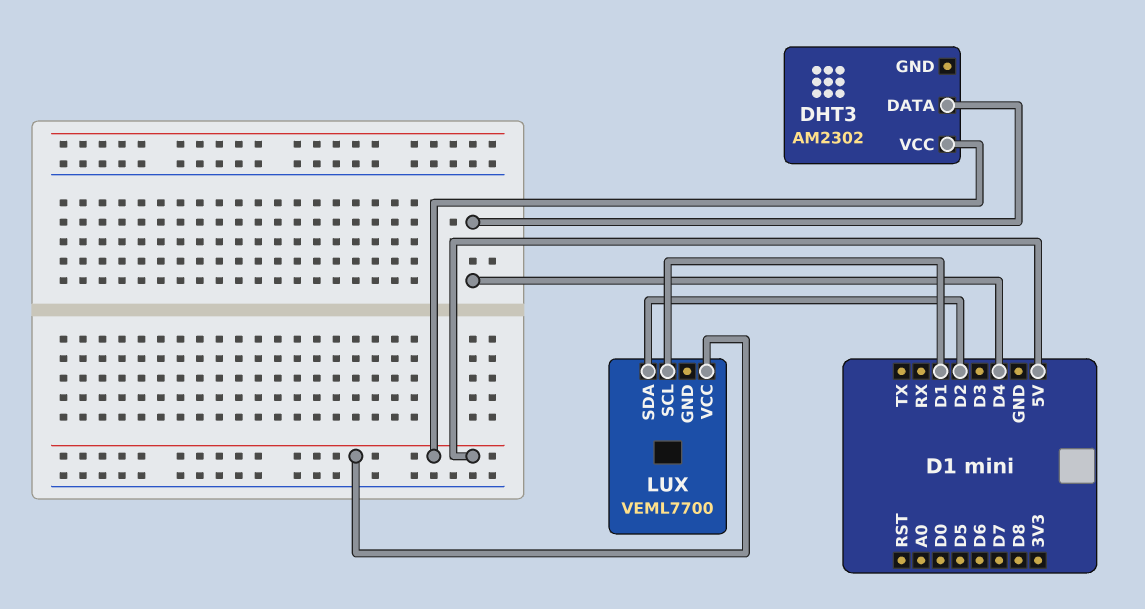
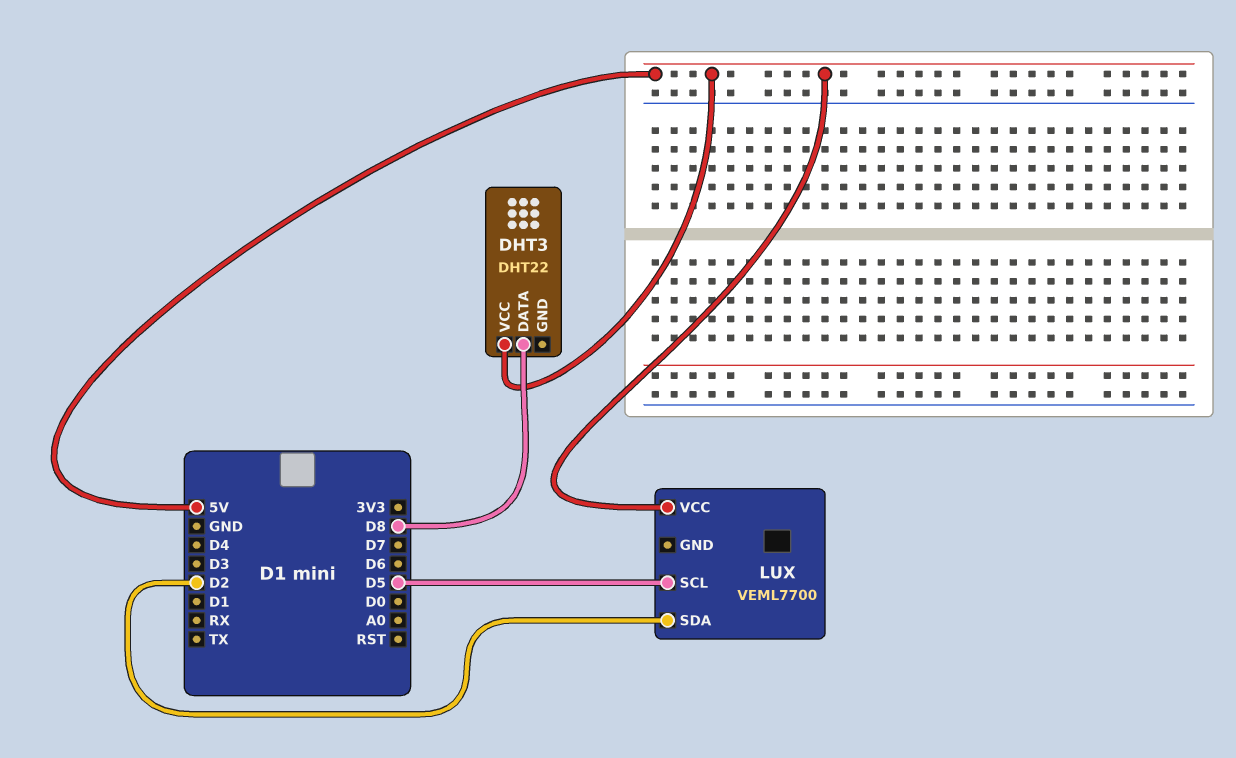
DHT3: AM2302 -> DHT22
DHT3 pin DATA: D4 -> D8
LUX pin SCL: D1 -> D5

